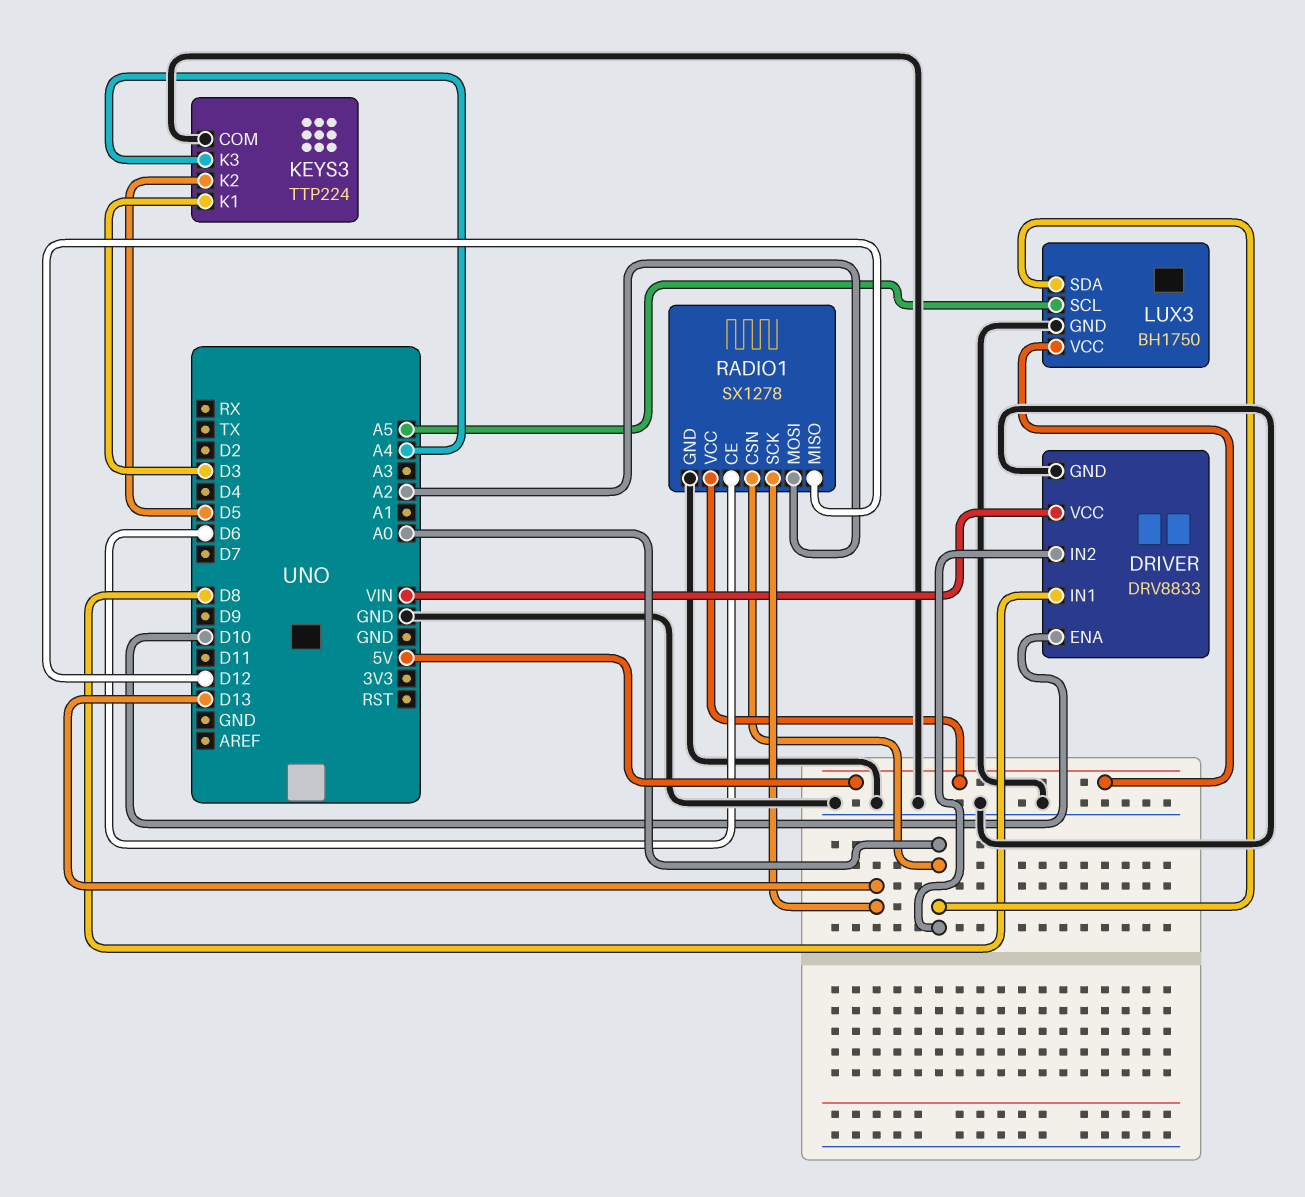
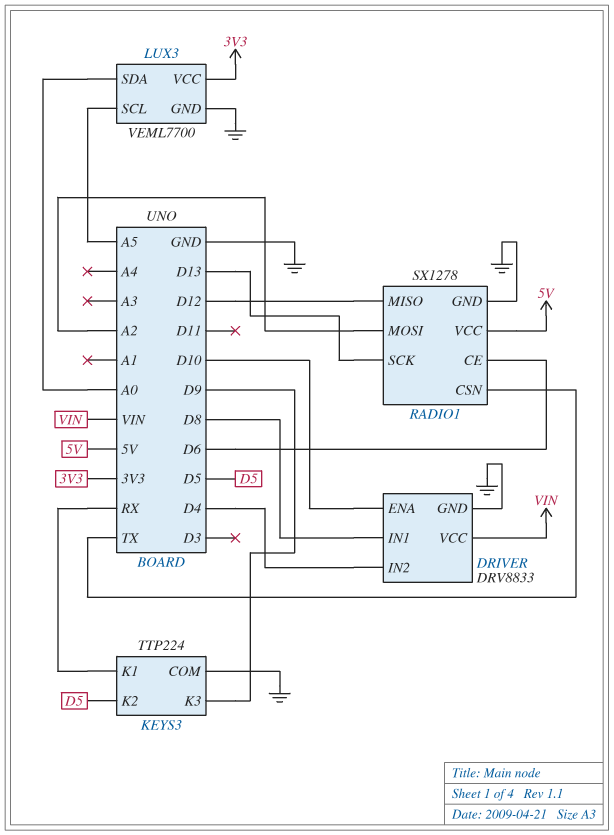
DRIVER pin IN2: A0 -> D4
KEYS3 pin K1: D3 -> RX
KEYS3 pin K3: A4 -> D9
LUX3: BH1750 -> VEML7700
LUX3 pin VCC: 5V -> 3V3
RADIO1 pin CSN: A0 -> TX

